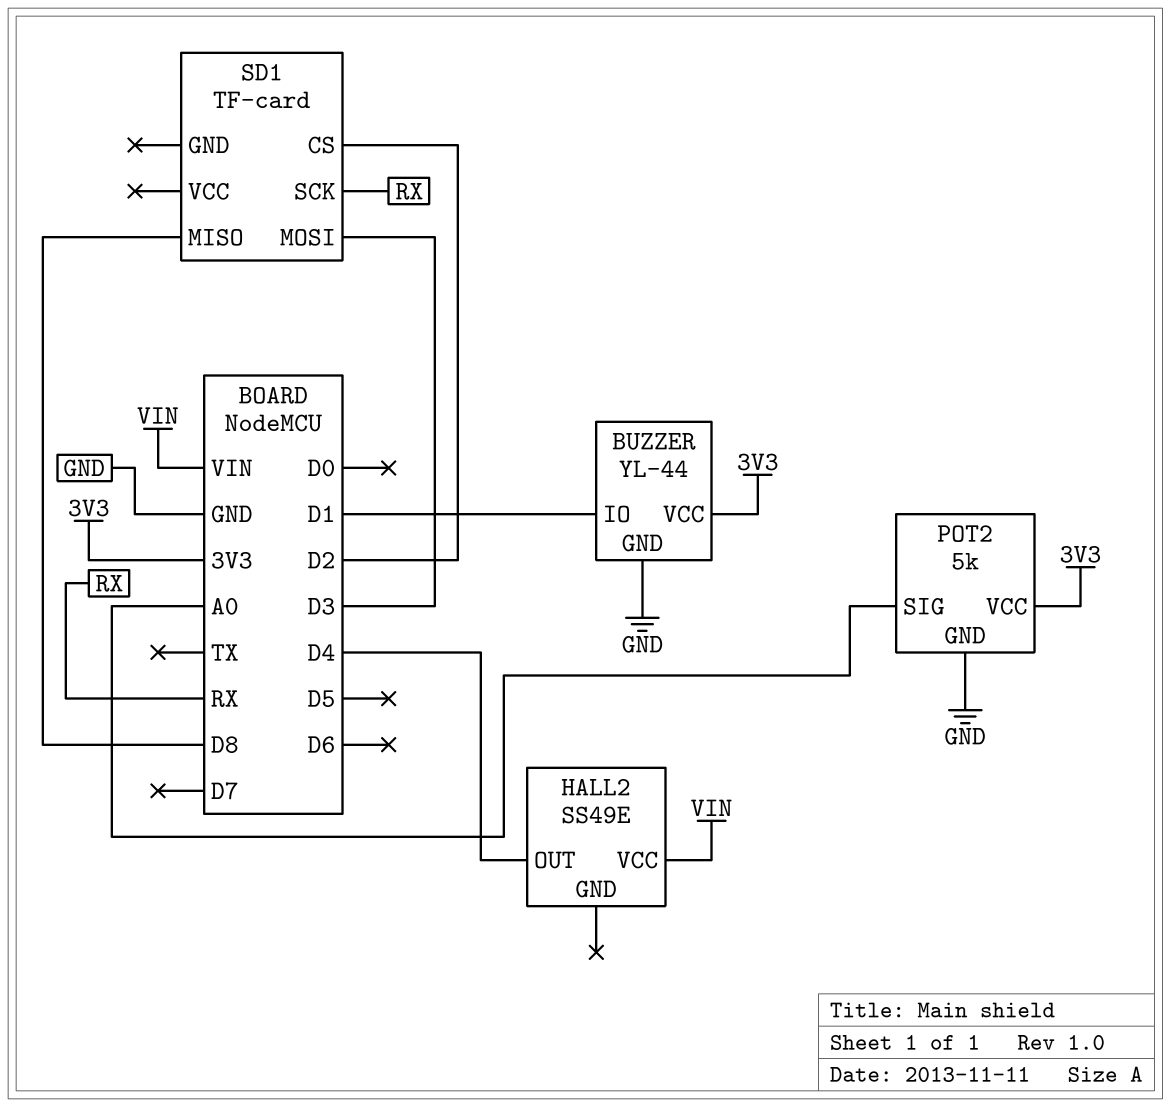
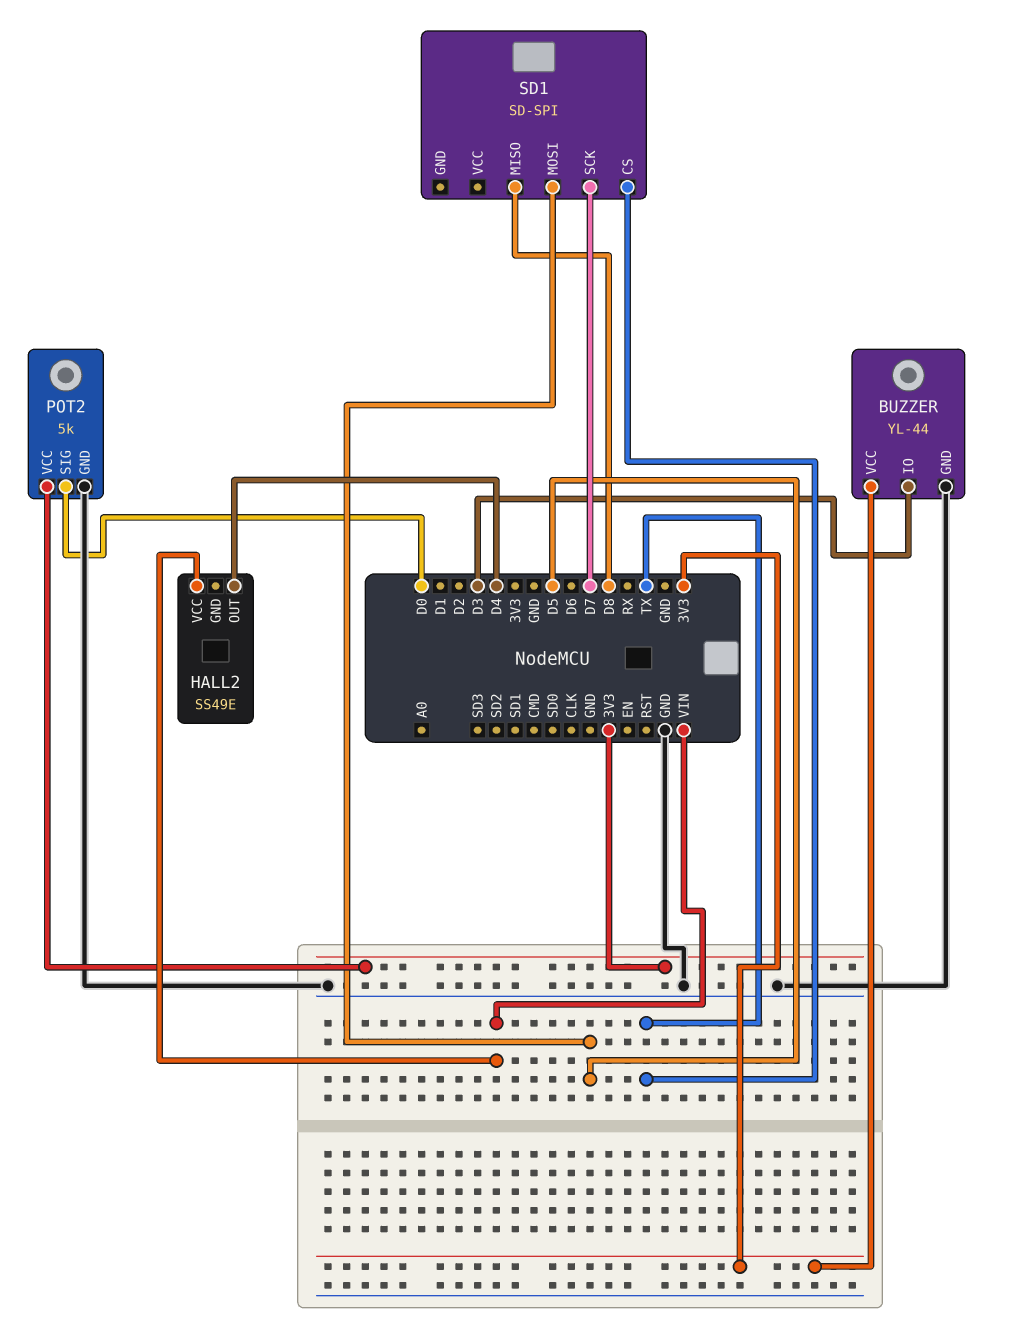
BUZZER pin IO: D1 -> D3
POT2 pin SIG: A0 -> D0
SD1: TF-card -> SD-SPI
SD1 pin CS: D2 -> TX
SD1 pin MOSI: D3 -> D5
SD1 pin SCK: RX -> D7

